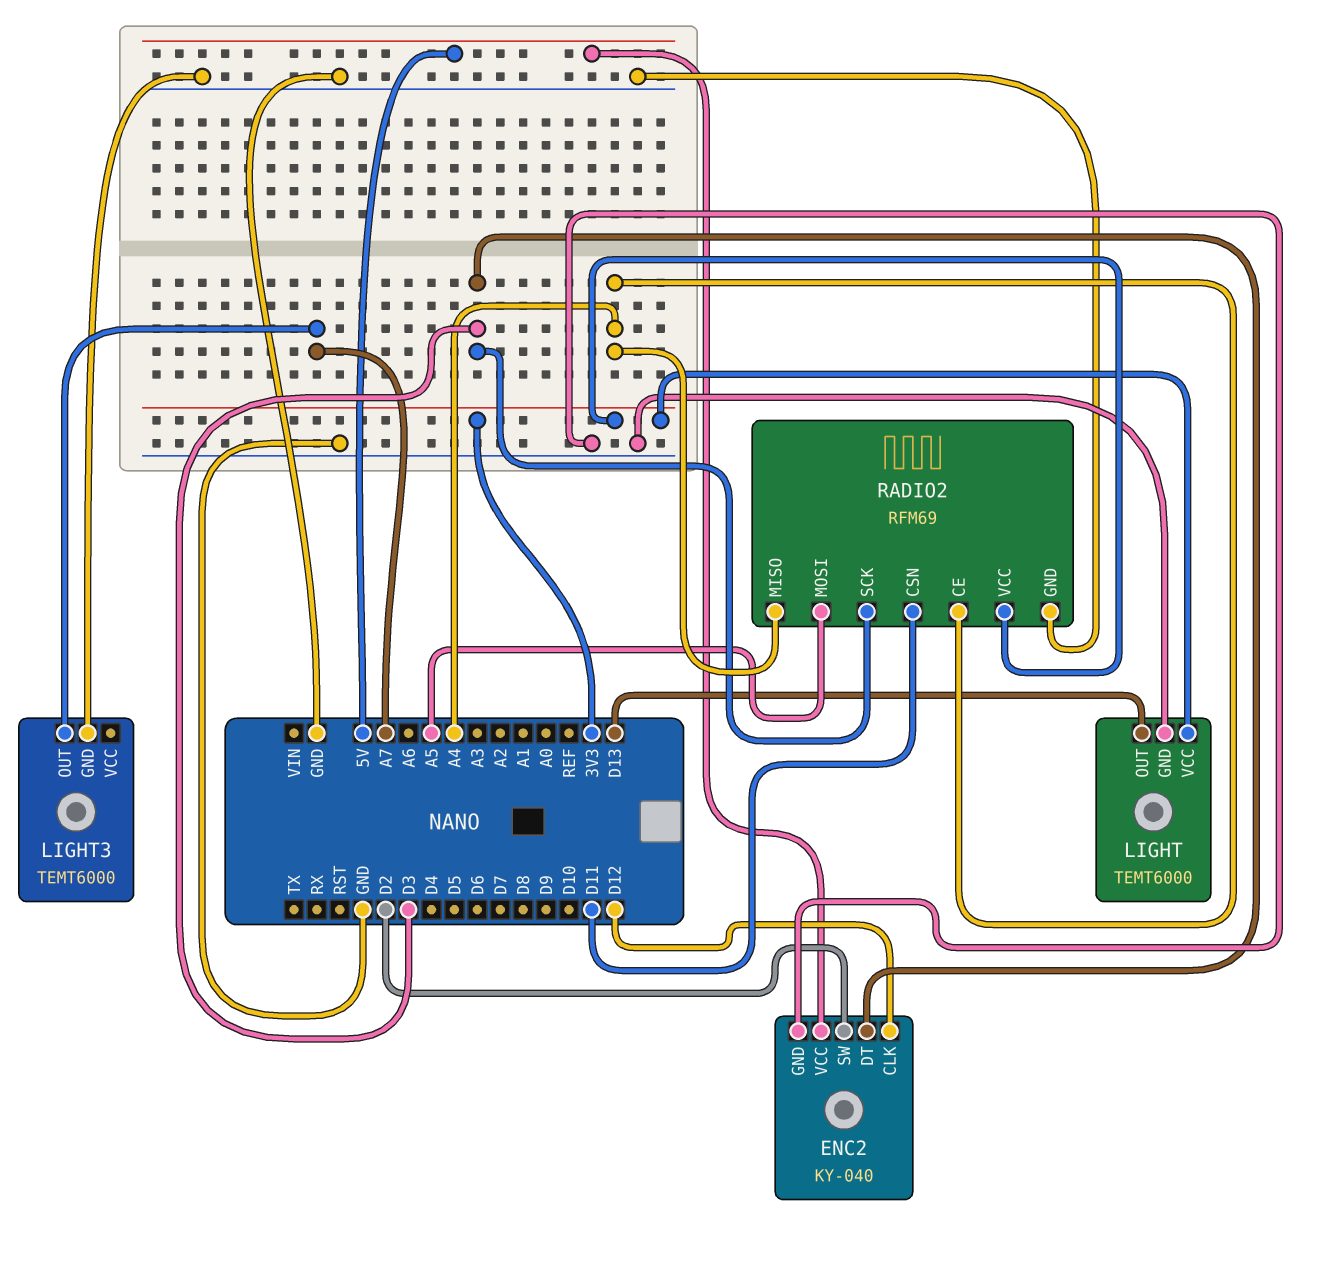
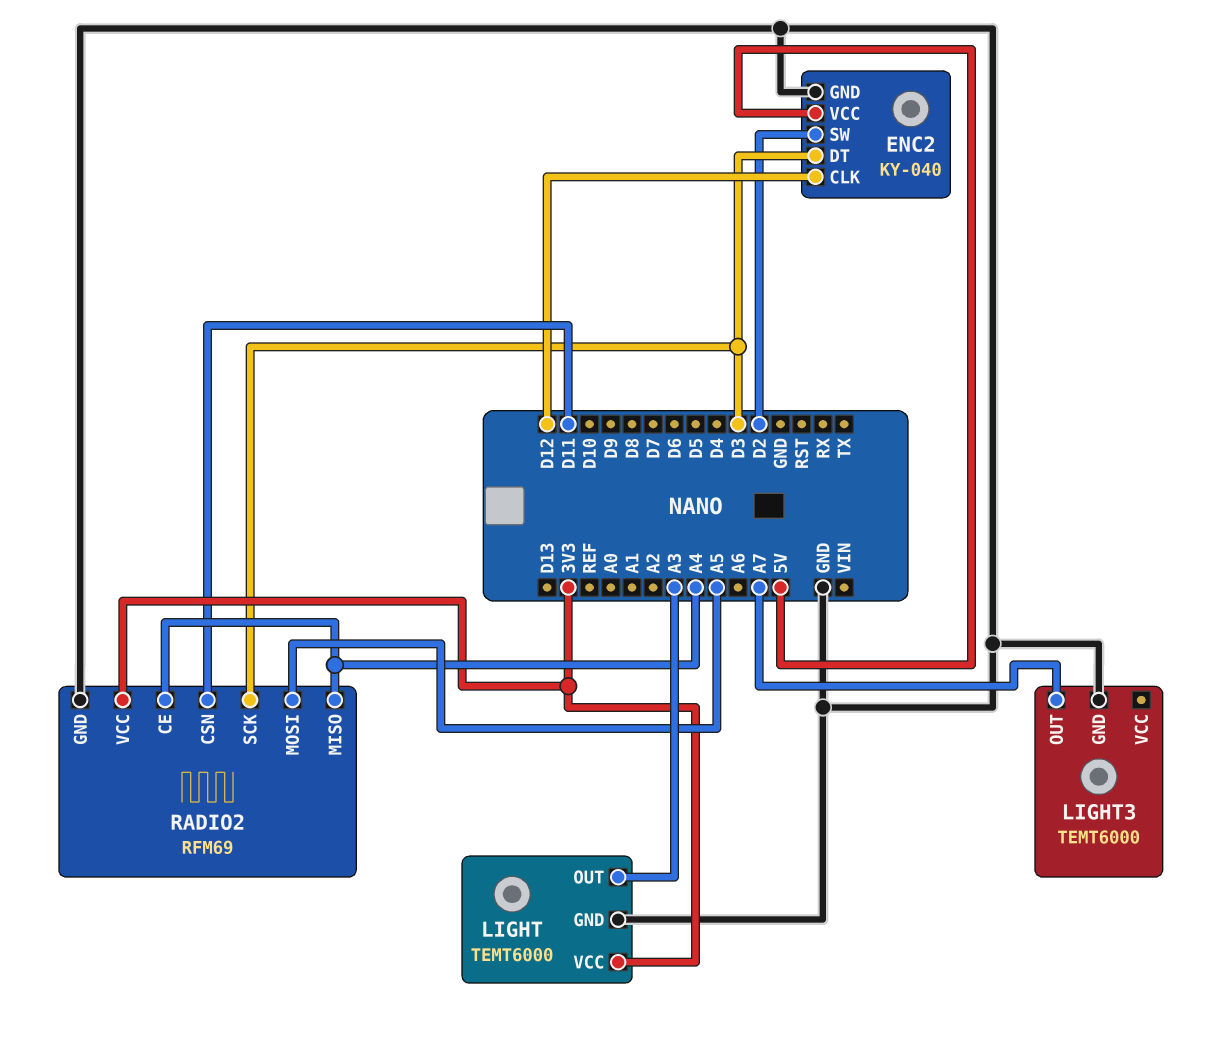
LIGHT pin OUT: D13 -> A3

